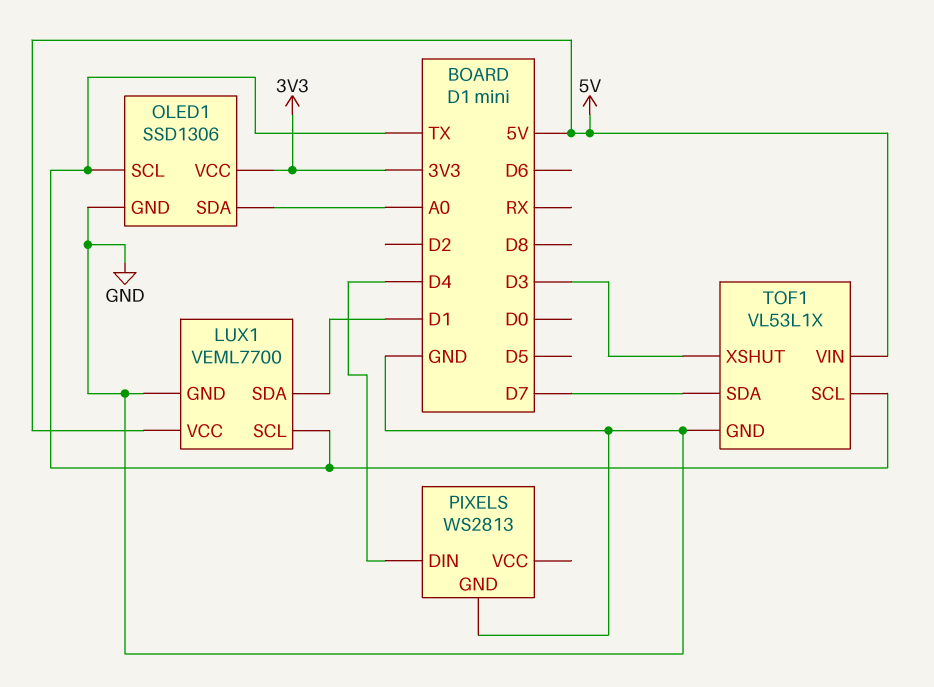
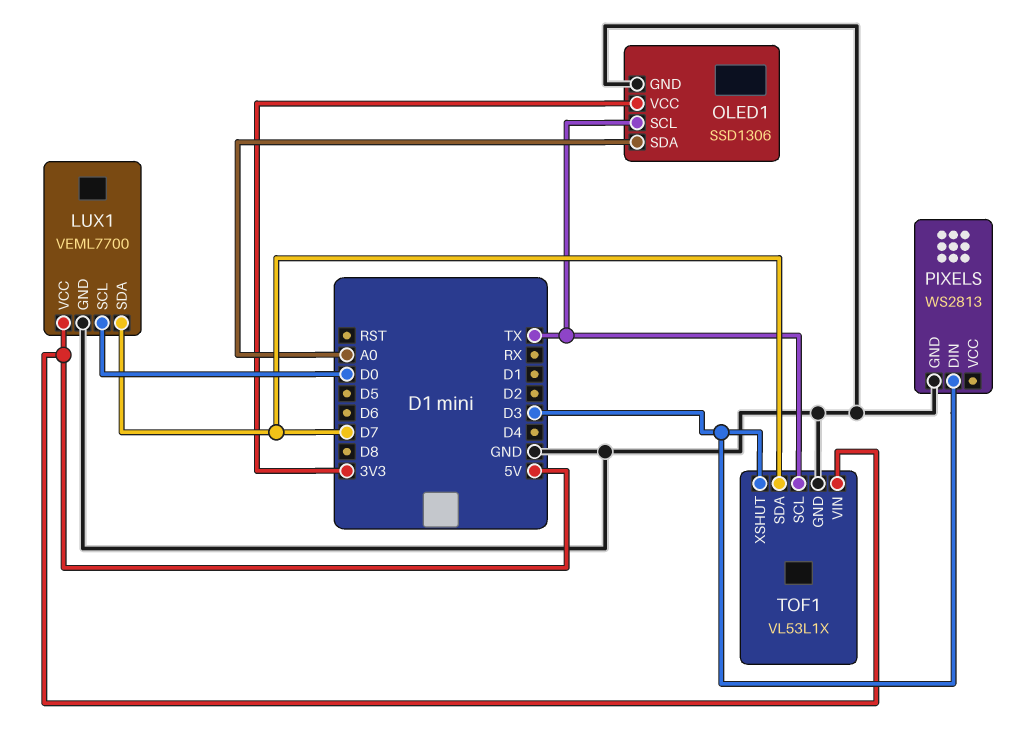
LUX1 pin SCL: TX -> D0
LUX1 pin SDA: D1 -> D7
PIXELS pin DIN: D4 -> D3

